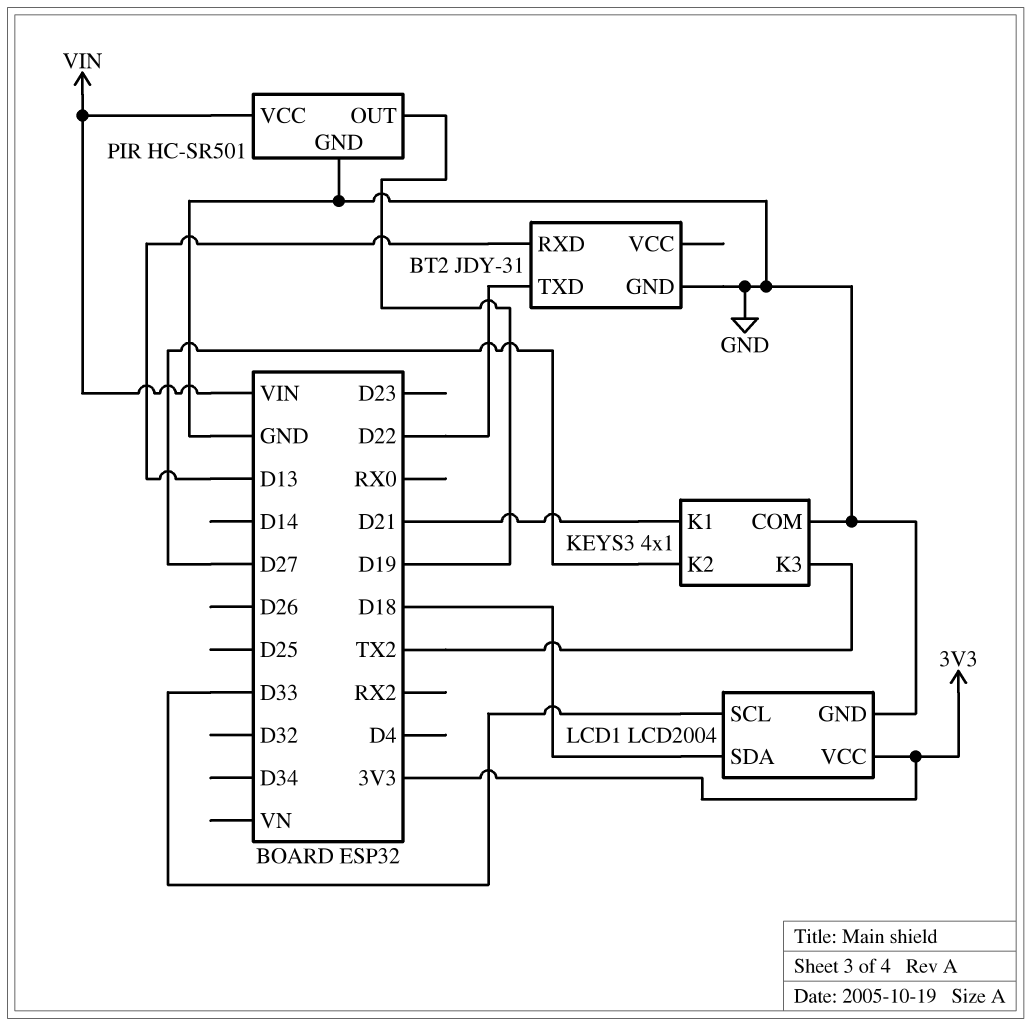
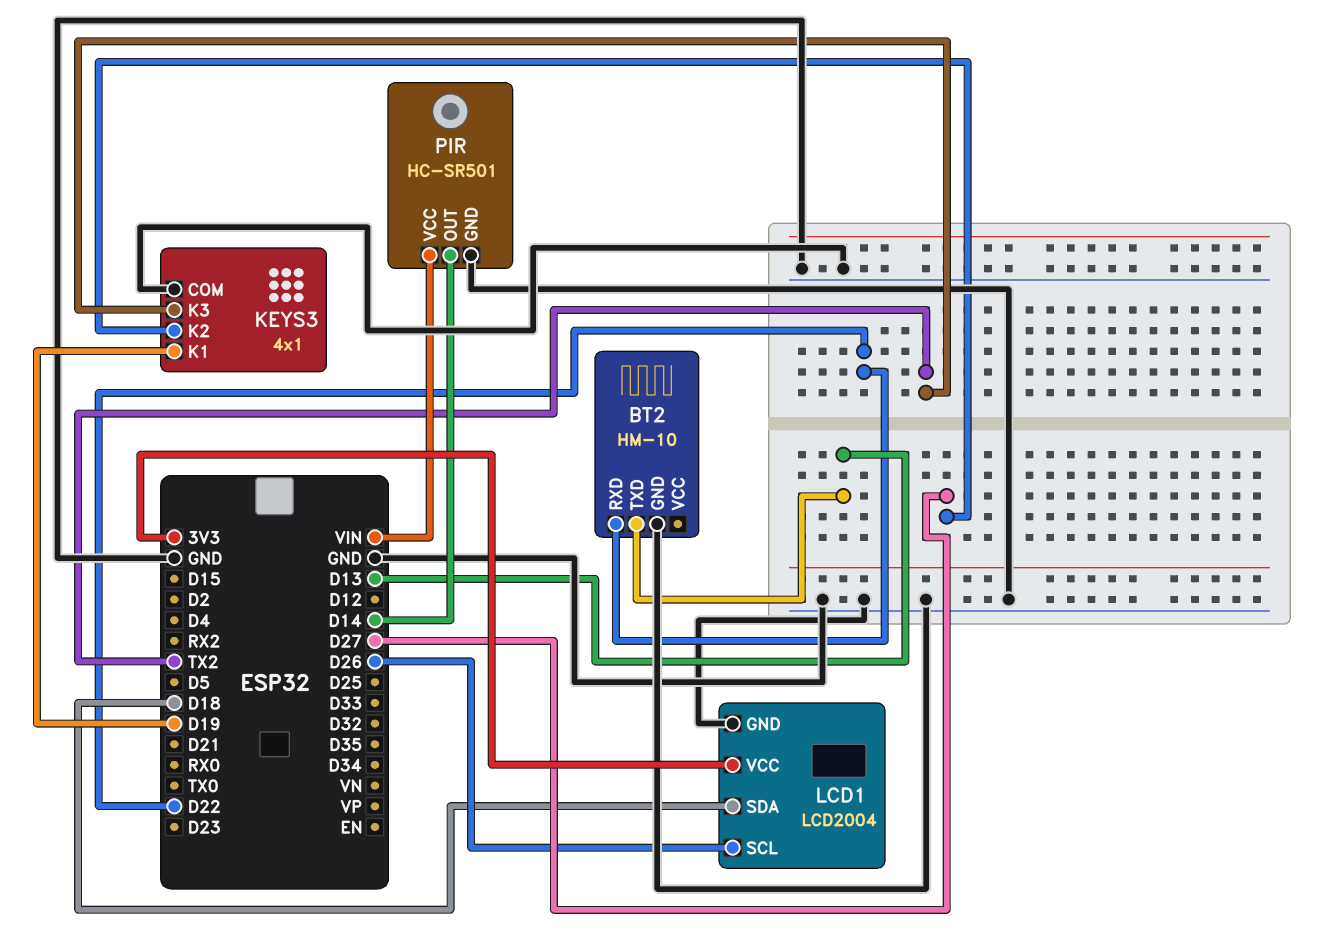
BT2: JDY-31 -> HM-10
BT2 pin RXD: D13 -> D22
BT2 pin TXD: D22 -> D13
KEYS3 pin K1: D21 -> D19
LCD1 pin SCL: D33 -> D26
PIR pin OUT: D19 -> D14

